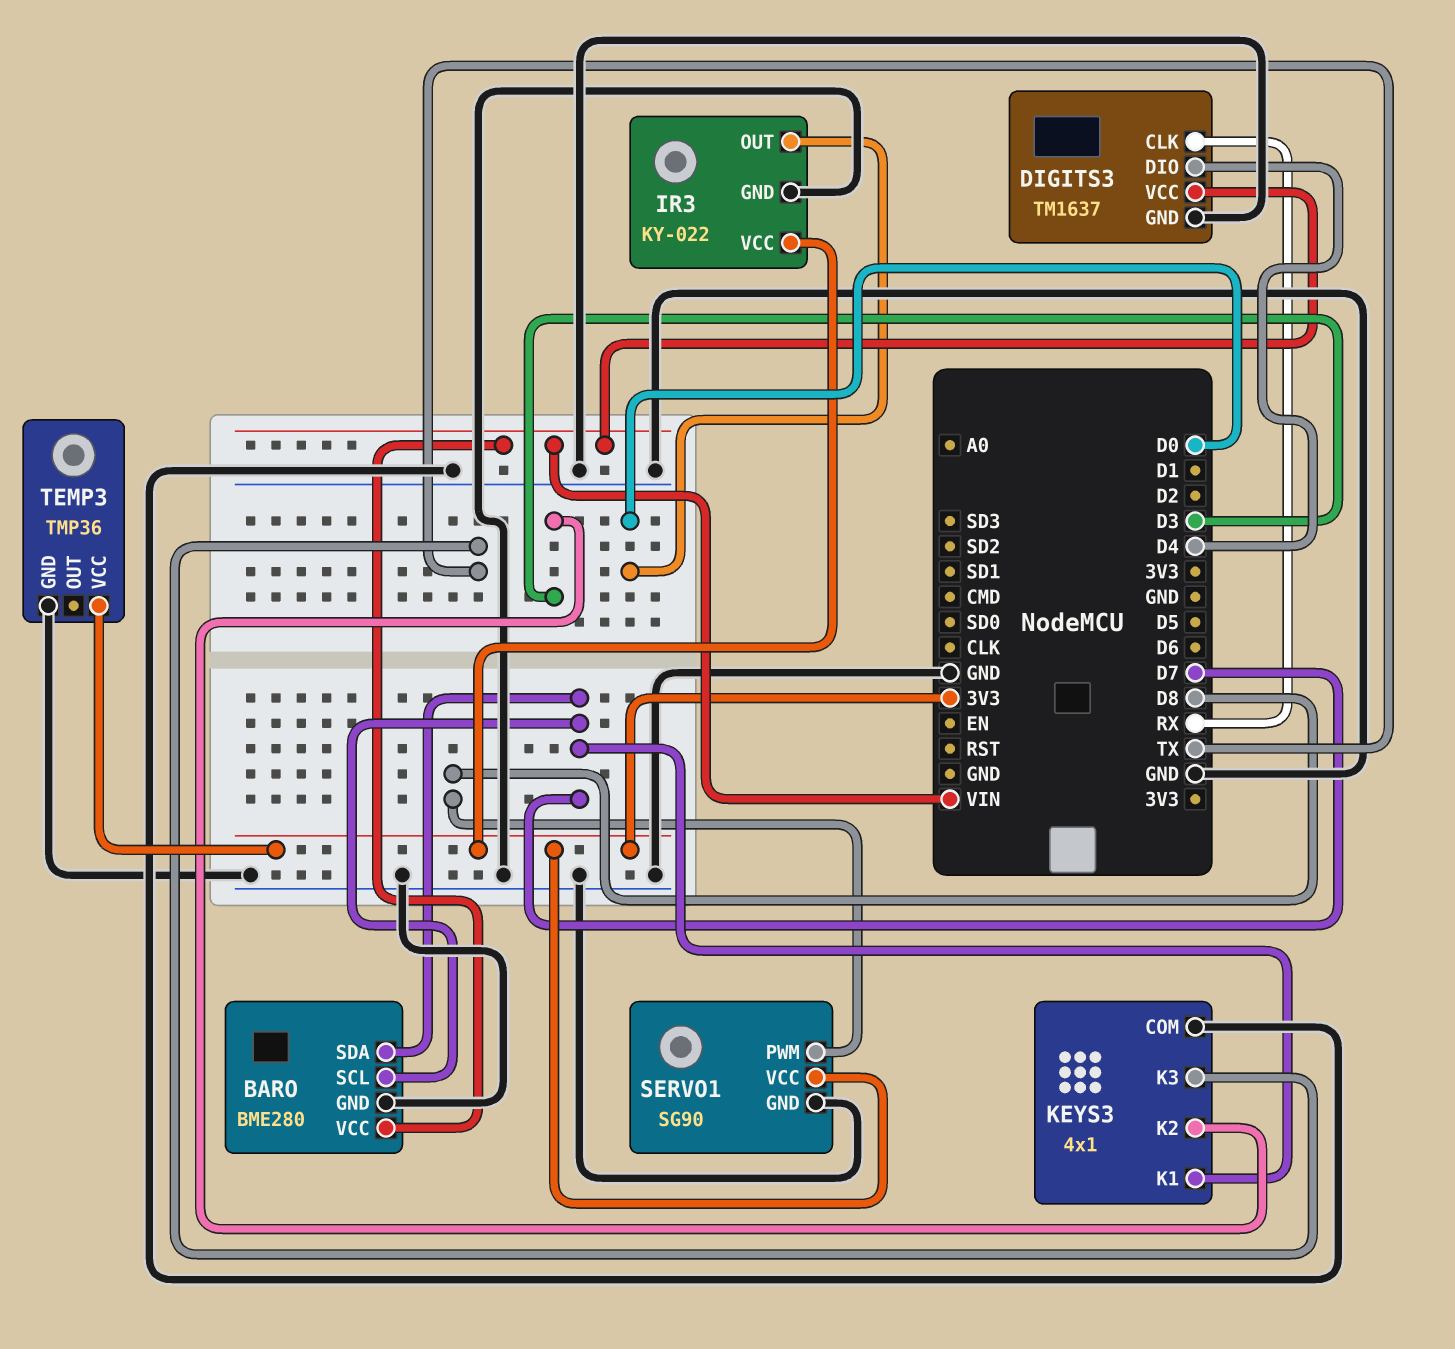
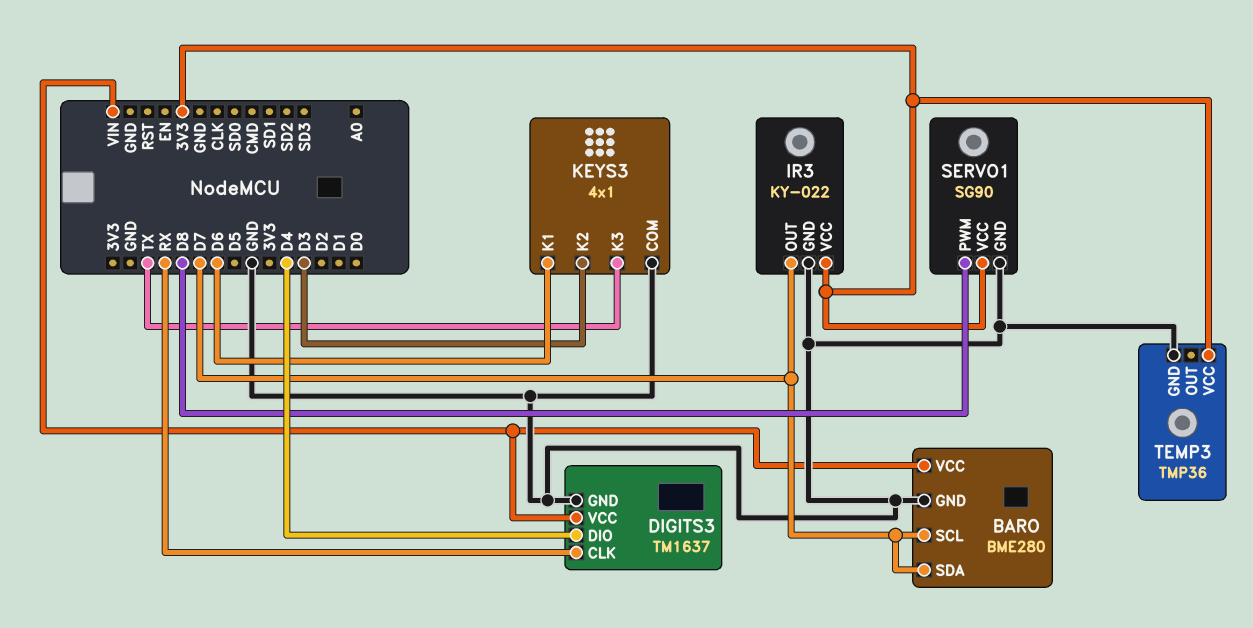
IR3 pin OUT: D0 -> D7
KEYS3 pin K1: D7 -> D6

